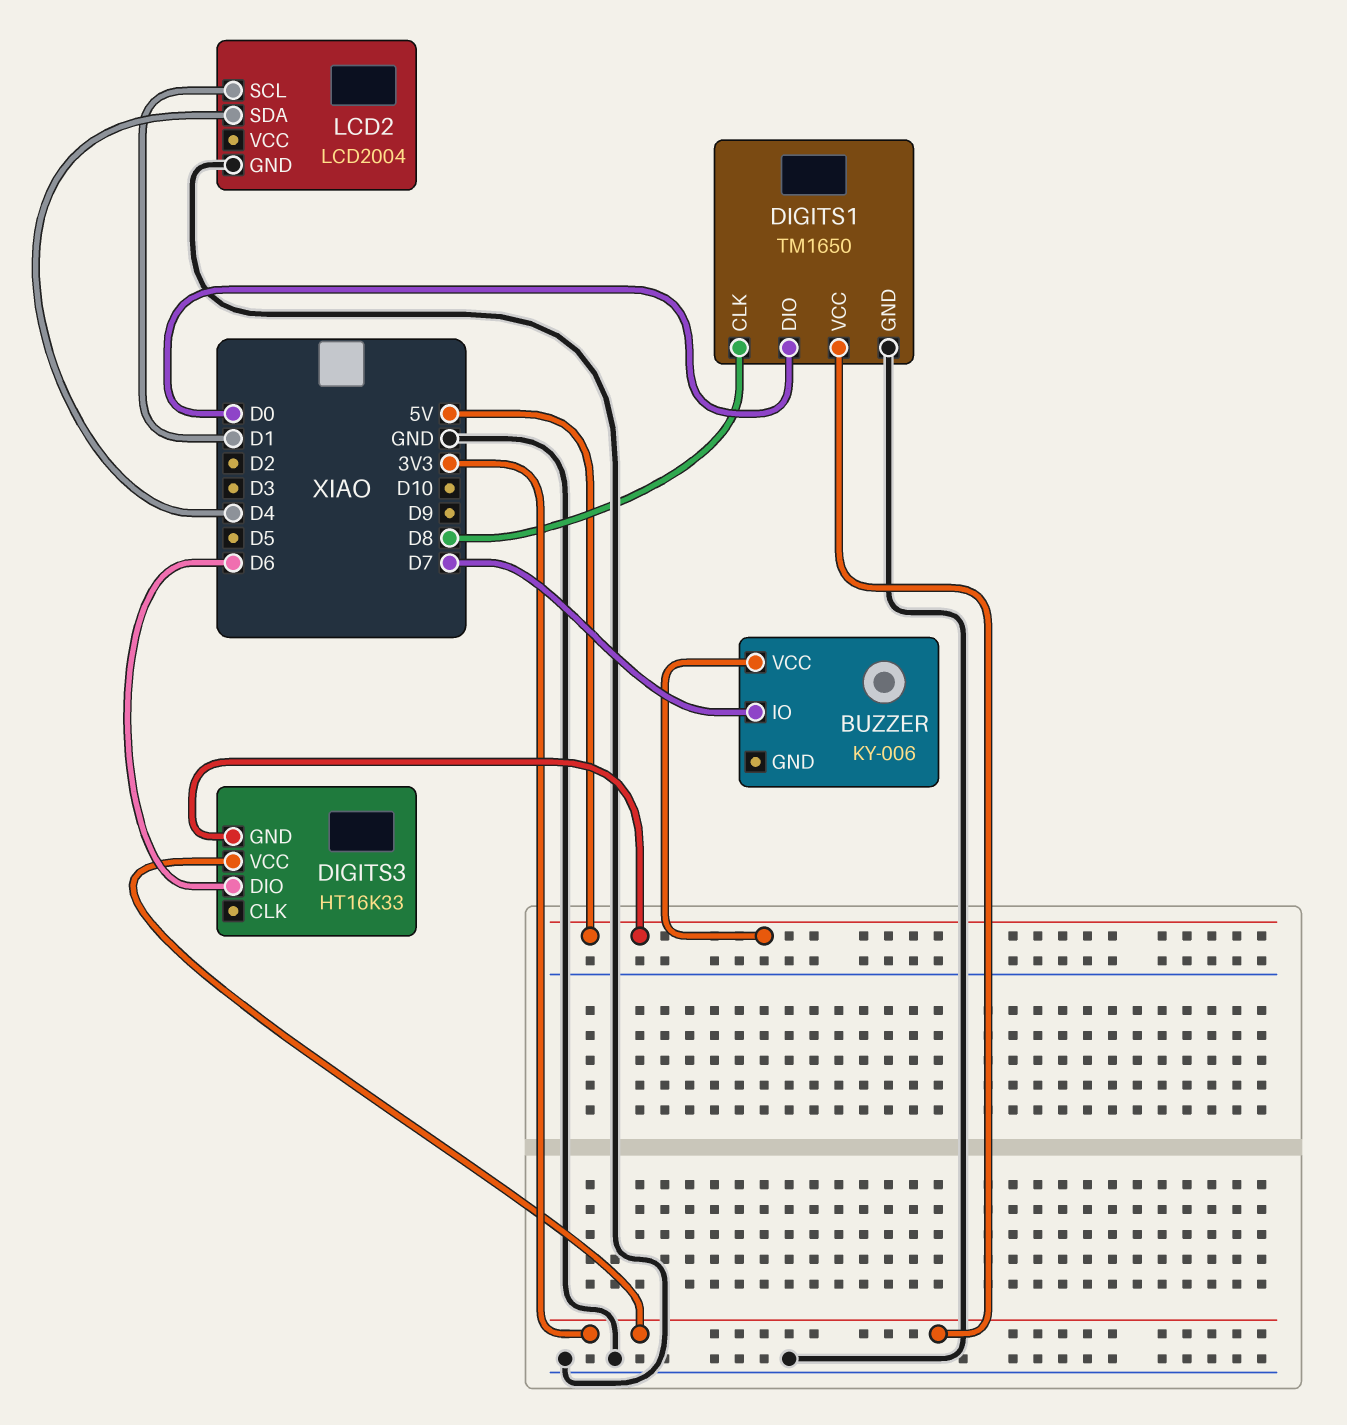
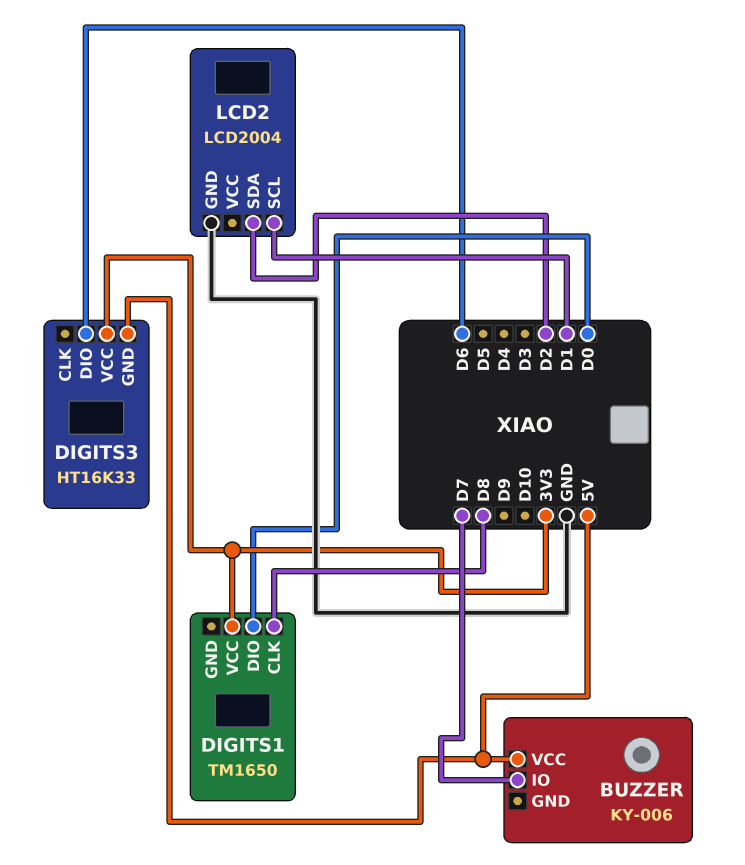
DIGITS1 pin GND: GND -> none
LCD2 pin SDA: D4 -> D2

